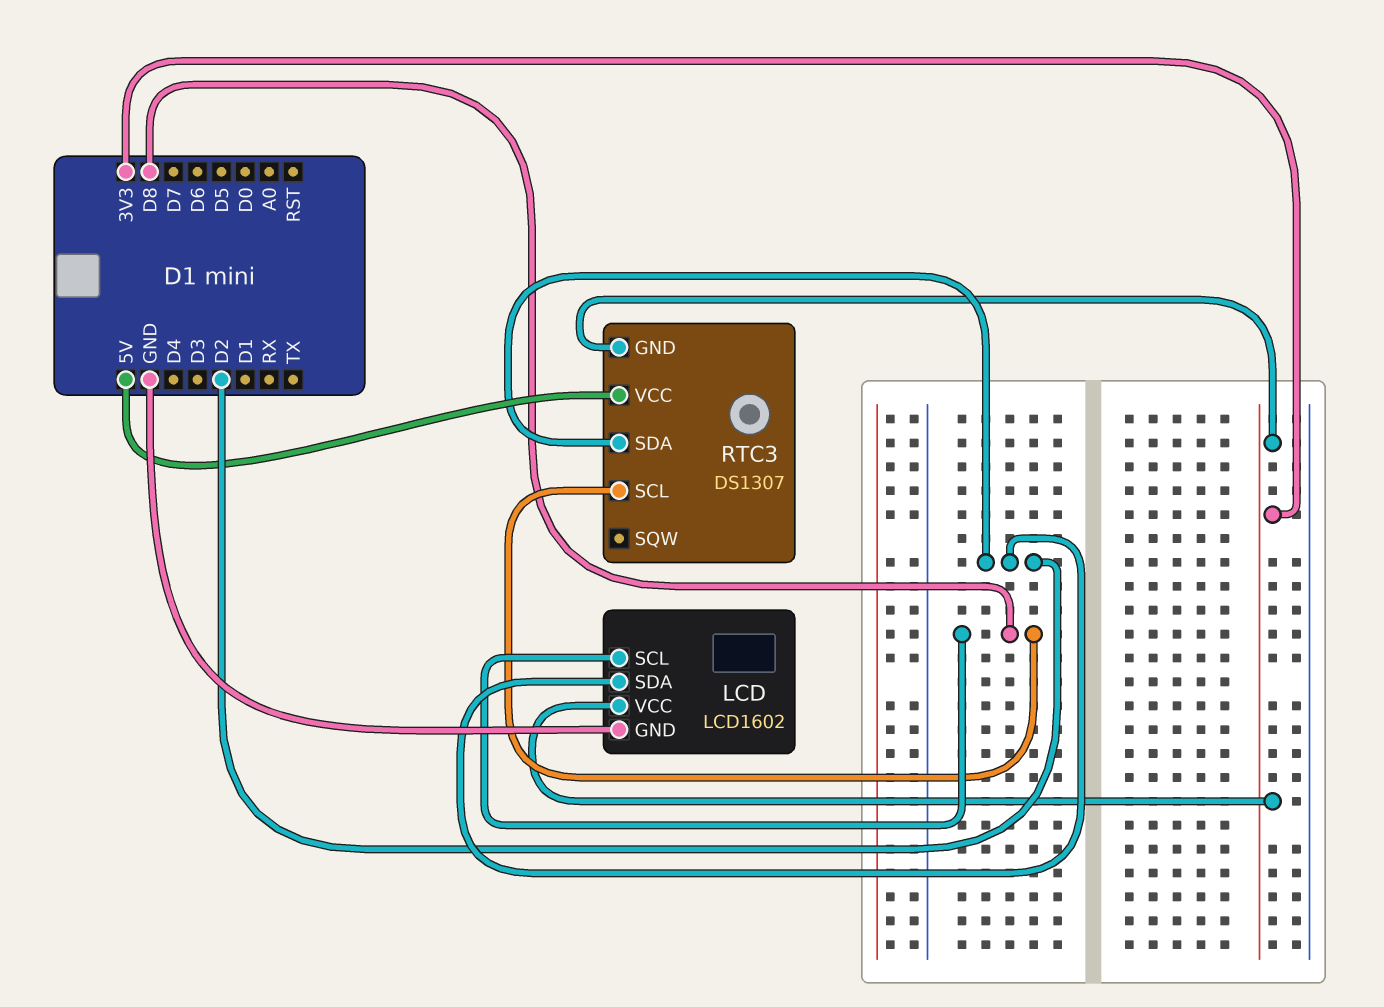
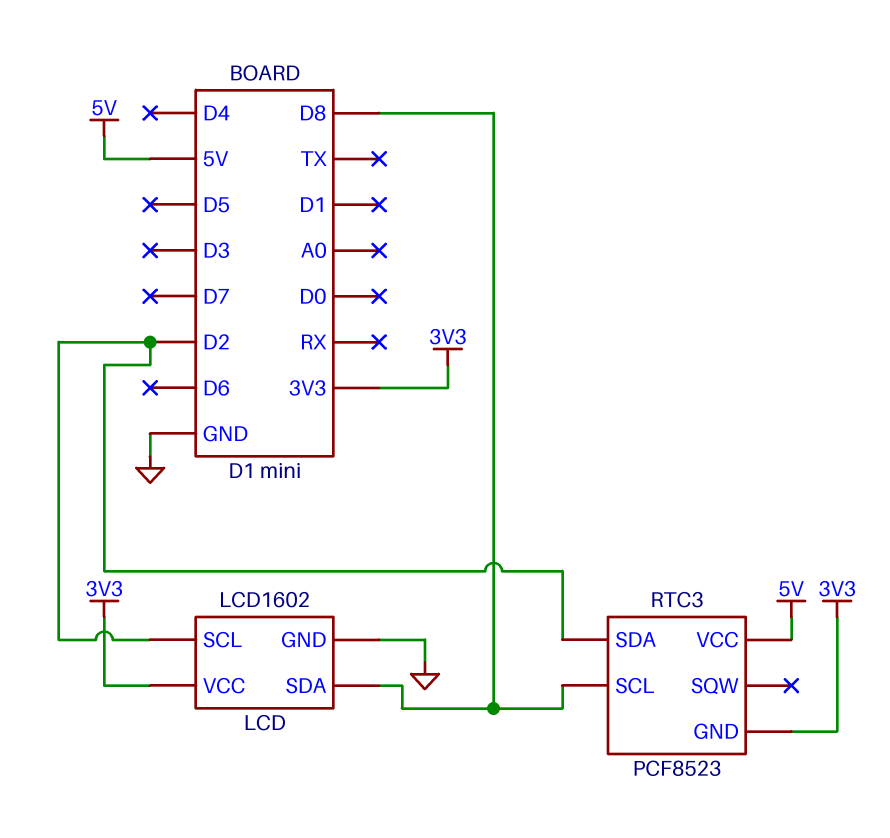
LCD pin SCL: D8 -> D2
LCD pin SDA: D2 -> D8
RTC3: DS1307 -> PCF8523

